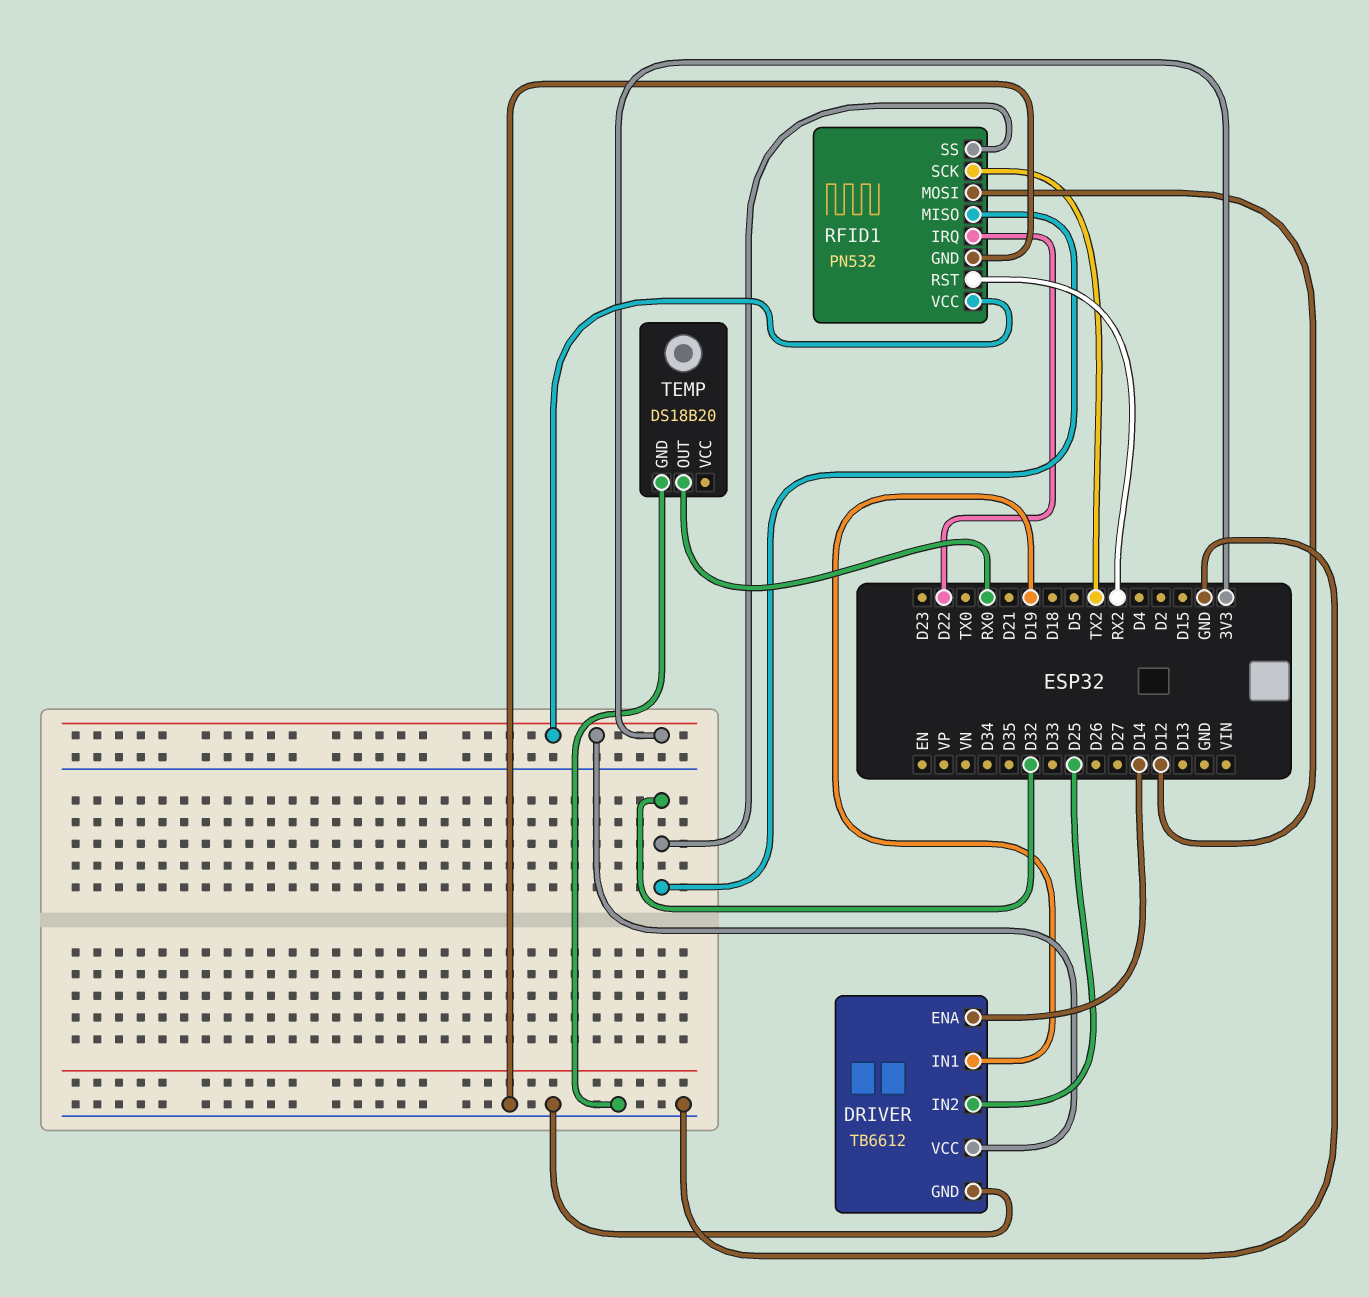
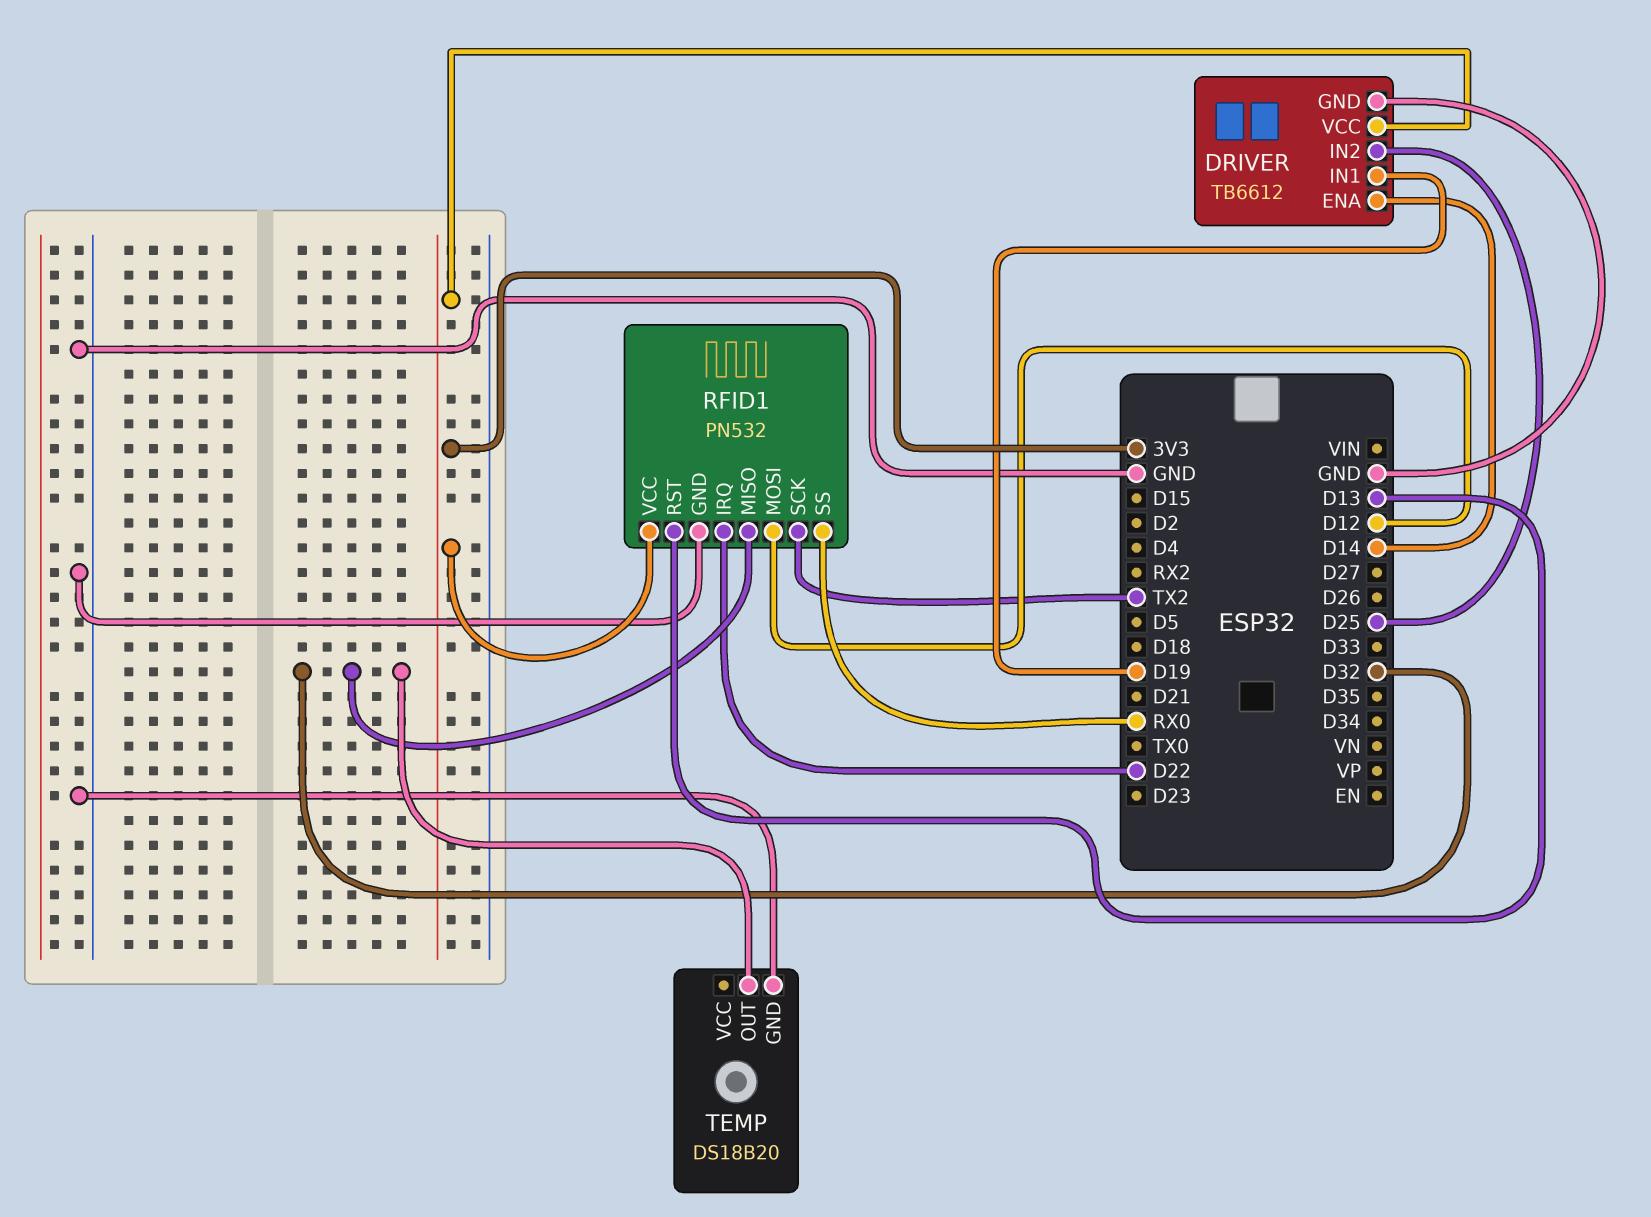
RFID1 pin RST: RX2 -> D13
RFID1 pin SS: D32 -> RX0
TEMP pin OUT: RX0 -> D32

